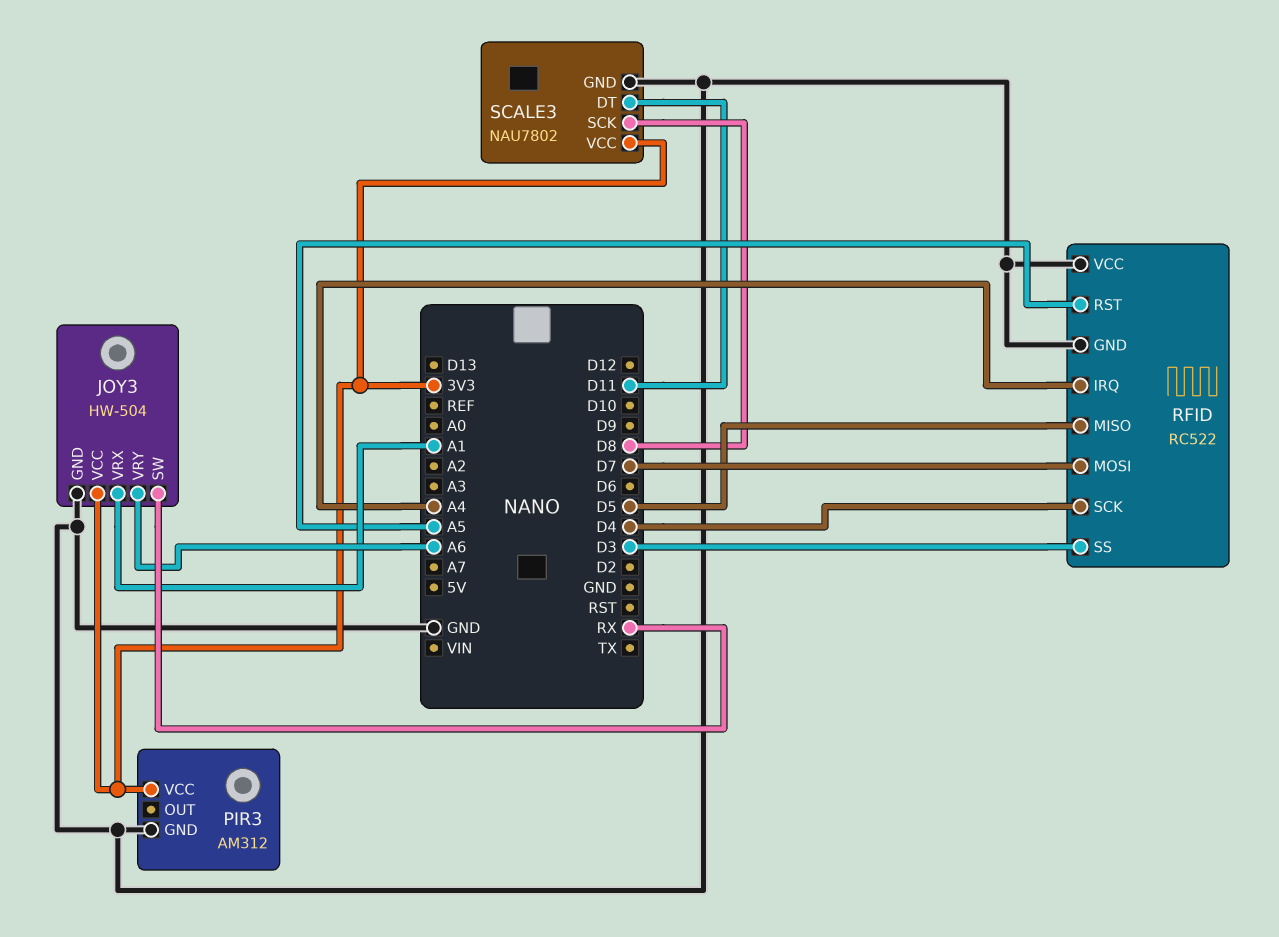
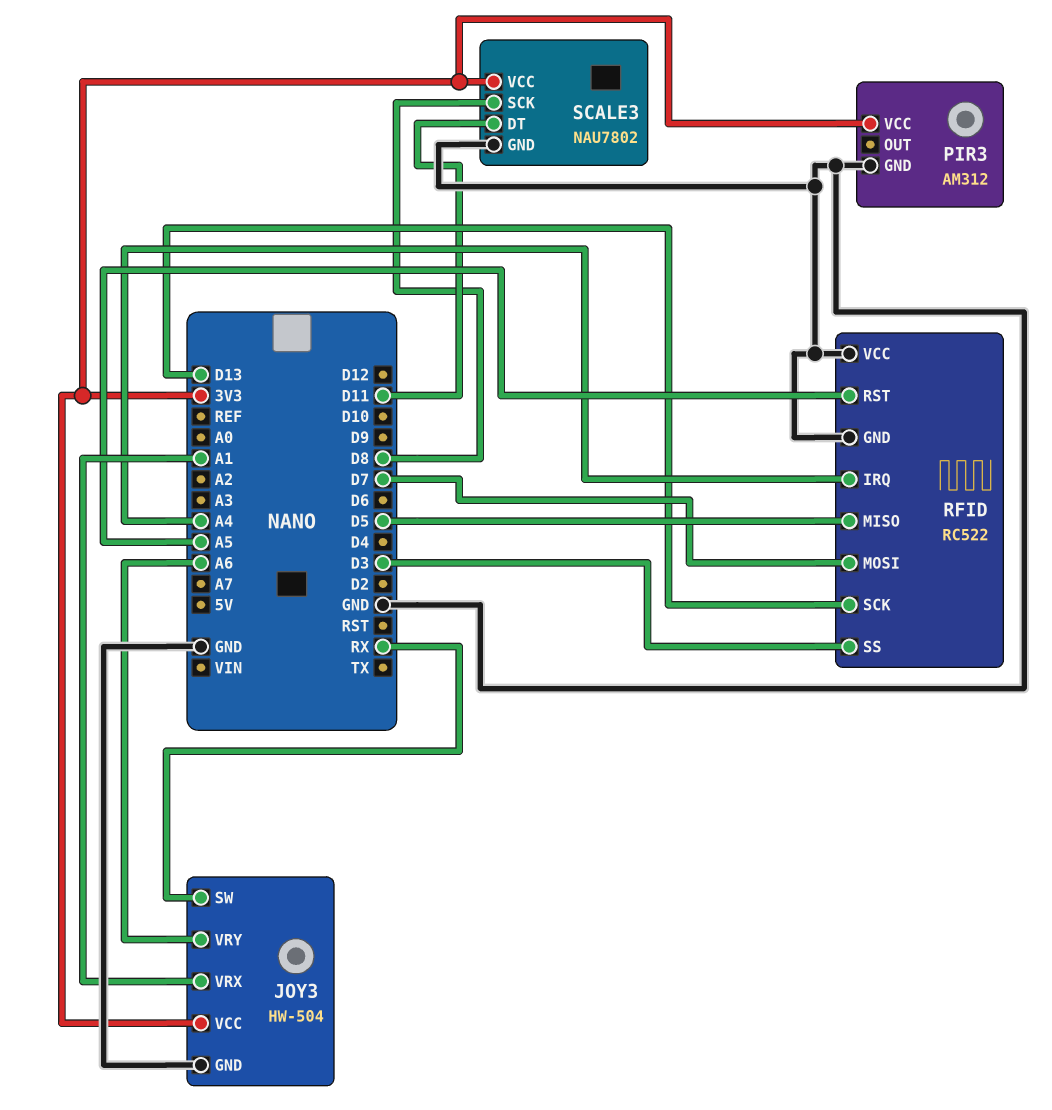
RFID pin SCK: D4 -> D13

